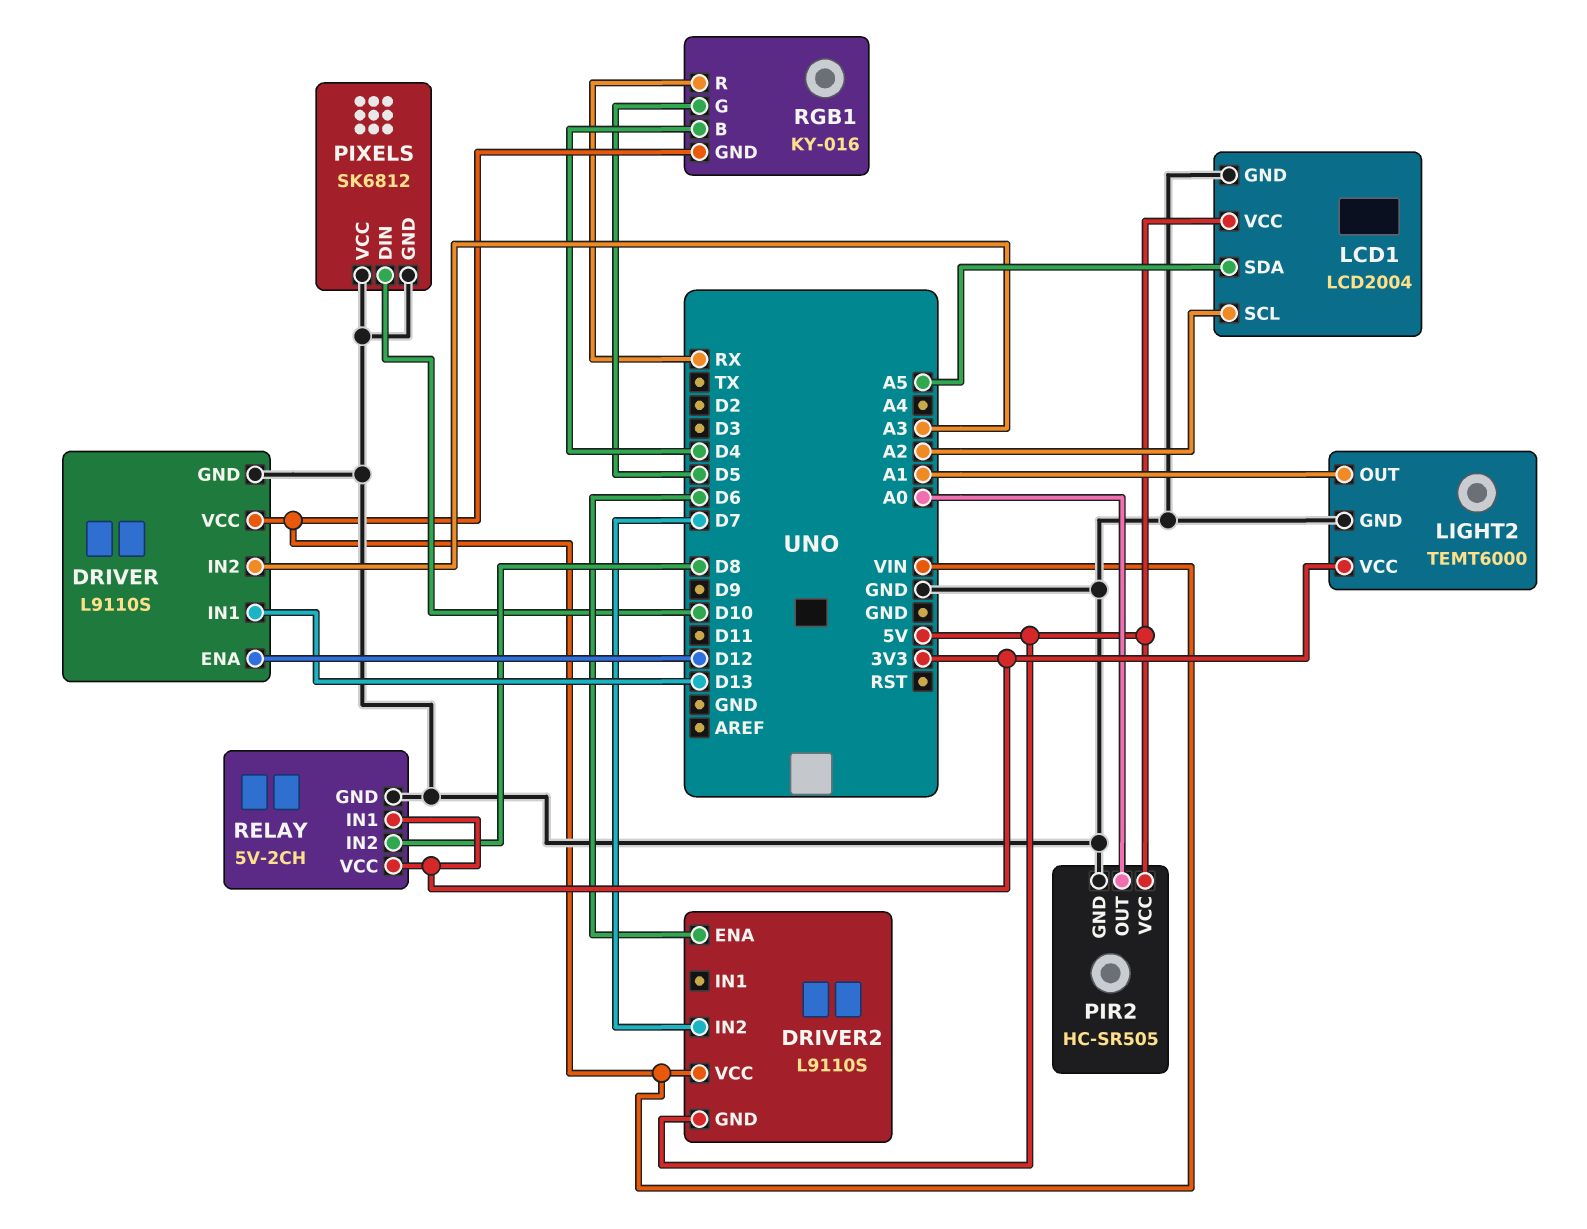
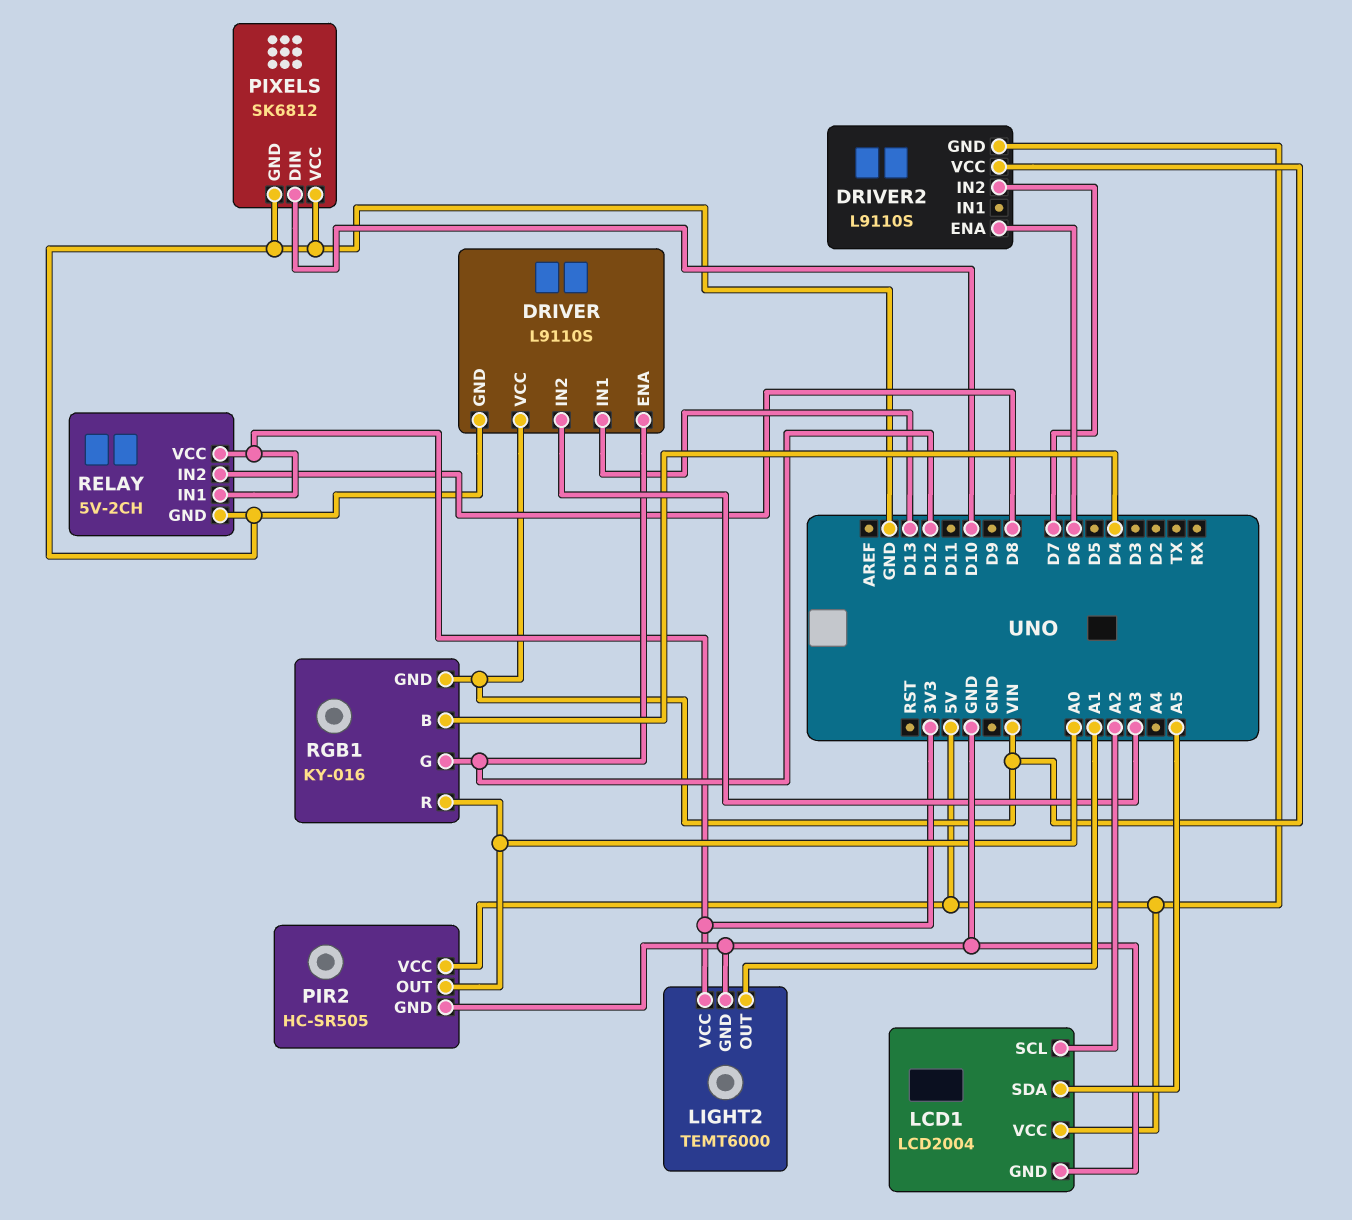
RGB1 pin G: D5 -> D12
RGB1 pin R: RX -> A0

